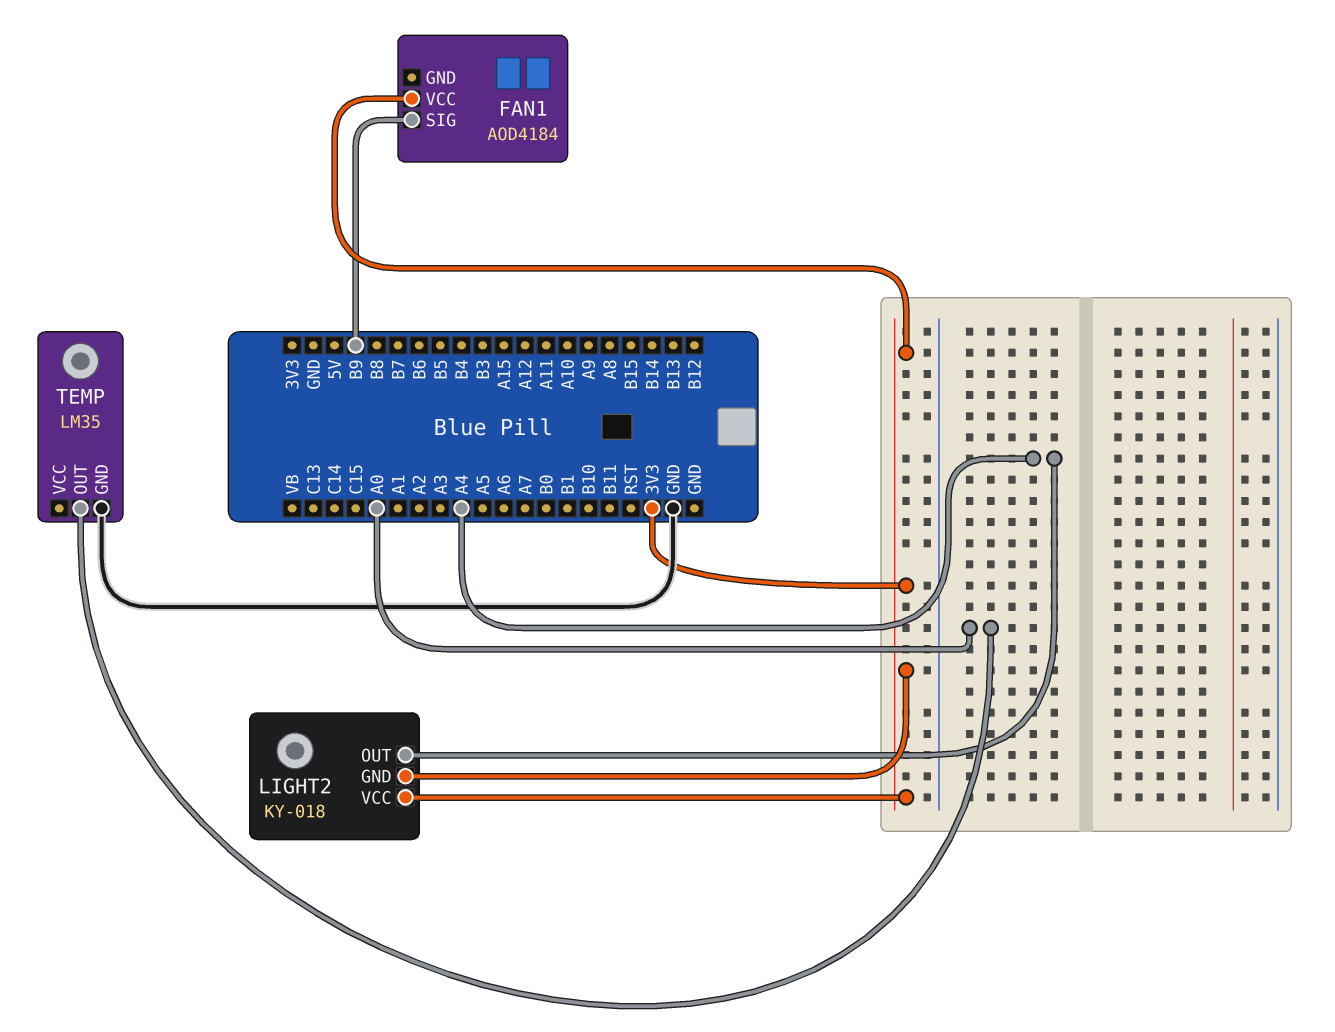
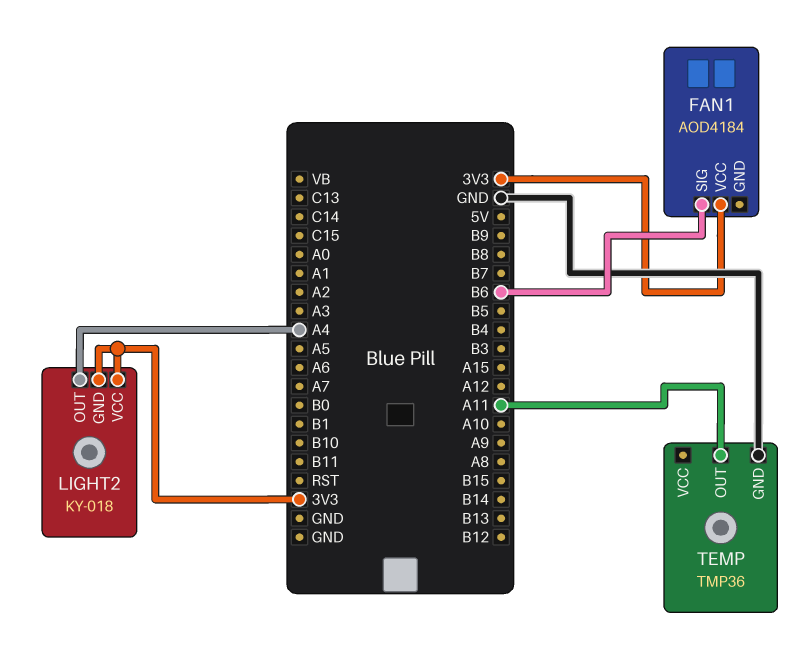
FAN1 pin SIG: B9 -> B6
TEMP: LM35 -> TMP36
TEMP pin OUT: A0 -> A11

